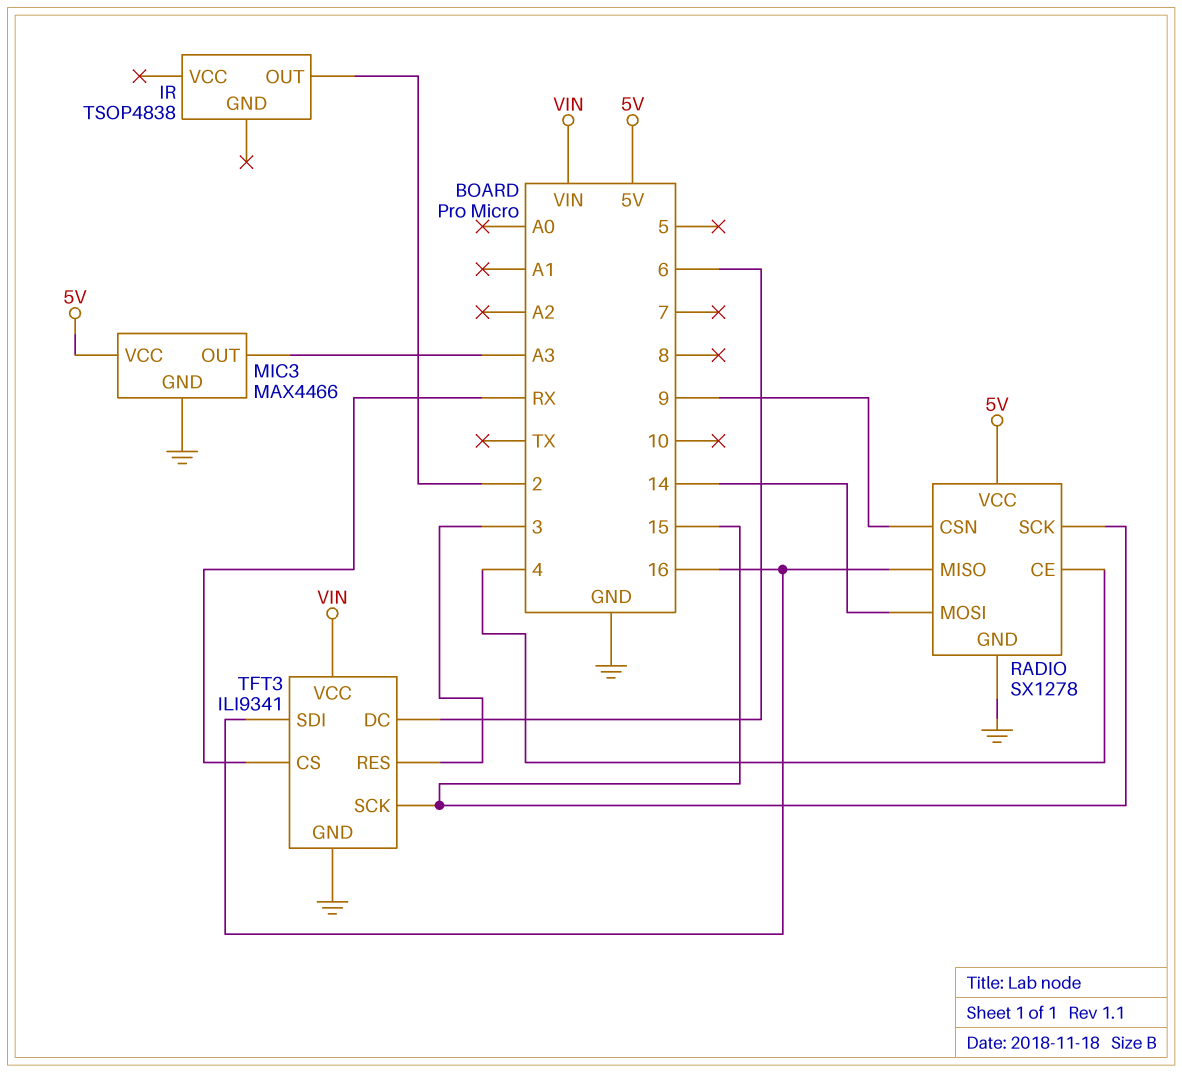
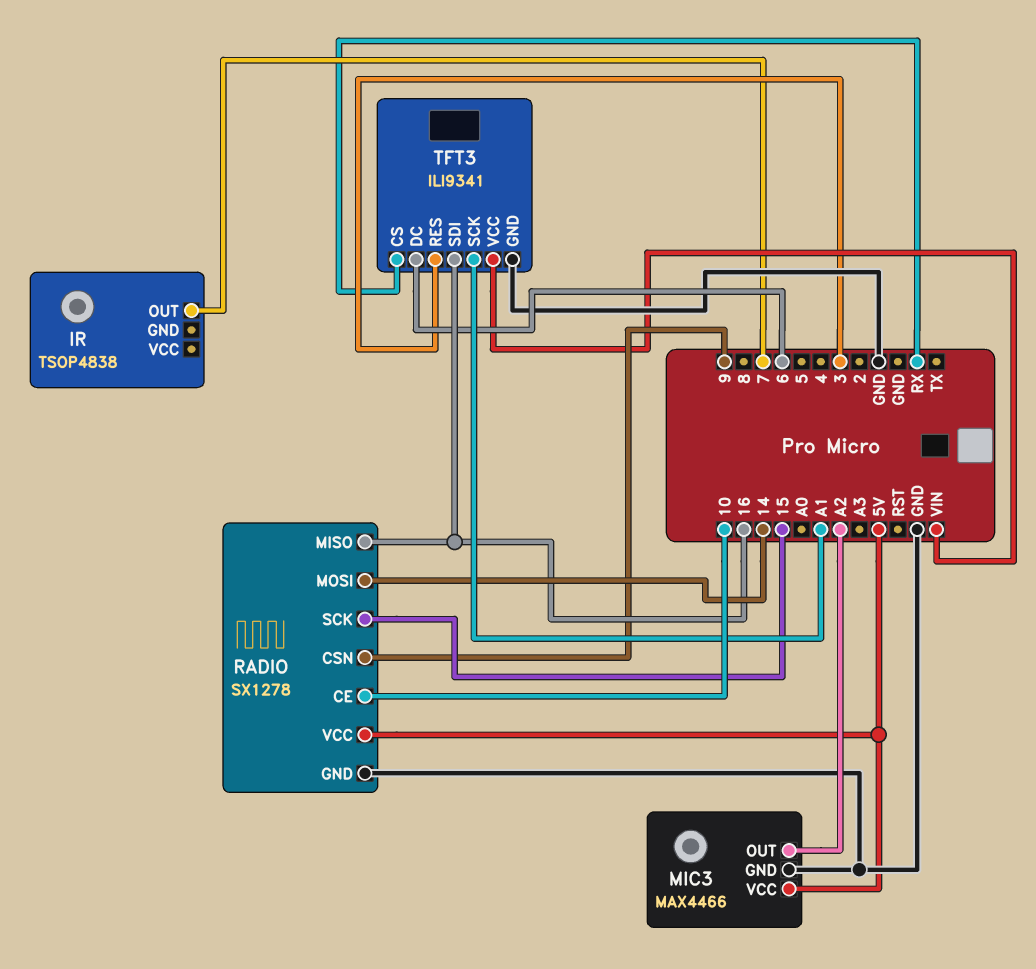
IR pin OUT: 2 -> 7
MIC3 pin OUT: A3 -> A2
RADIO pin CE: 4 -> 10
TFT3 pin SCK: 15 -> A1

